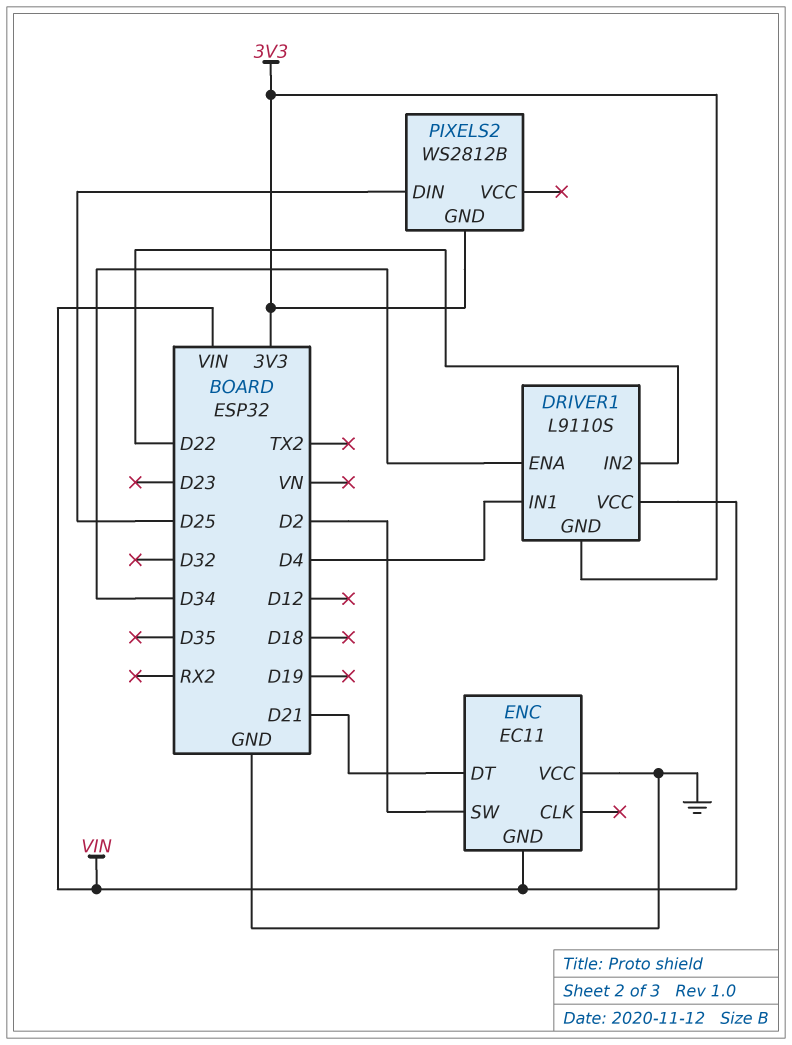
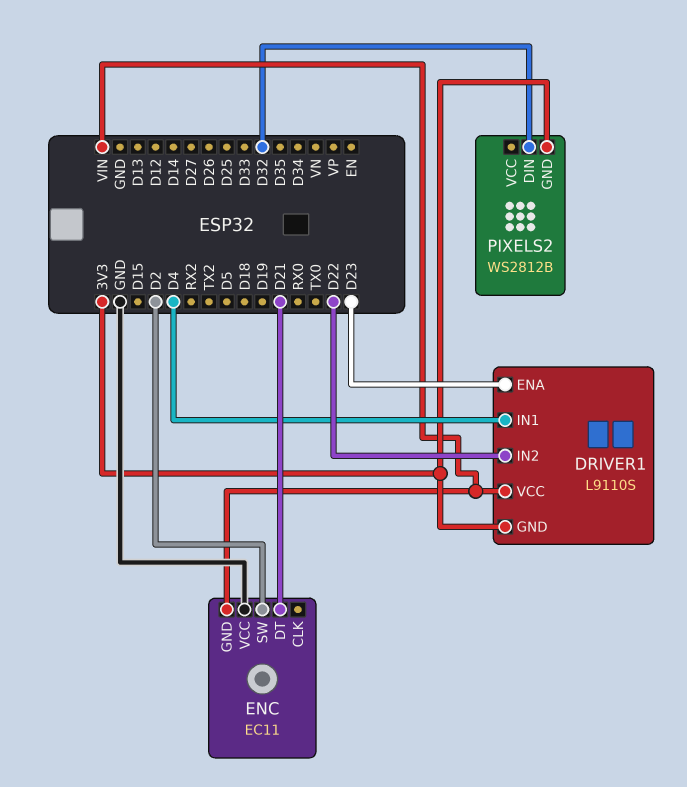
DRIVER1 pin ENA: D34 -> D23
PIXELS2 pin DIN: D25 -> D32

